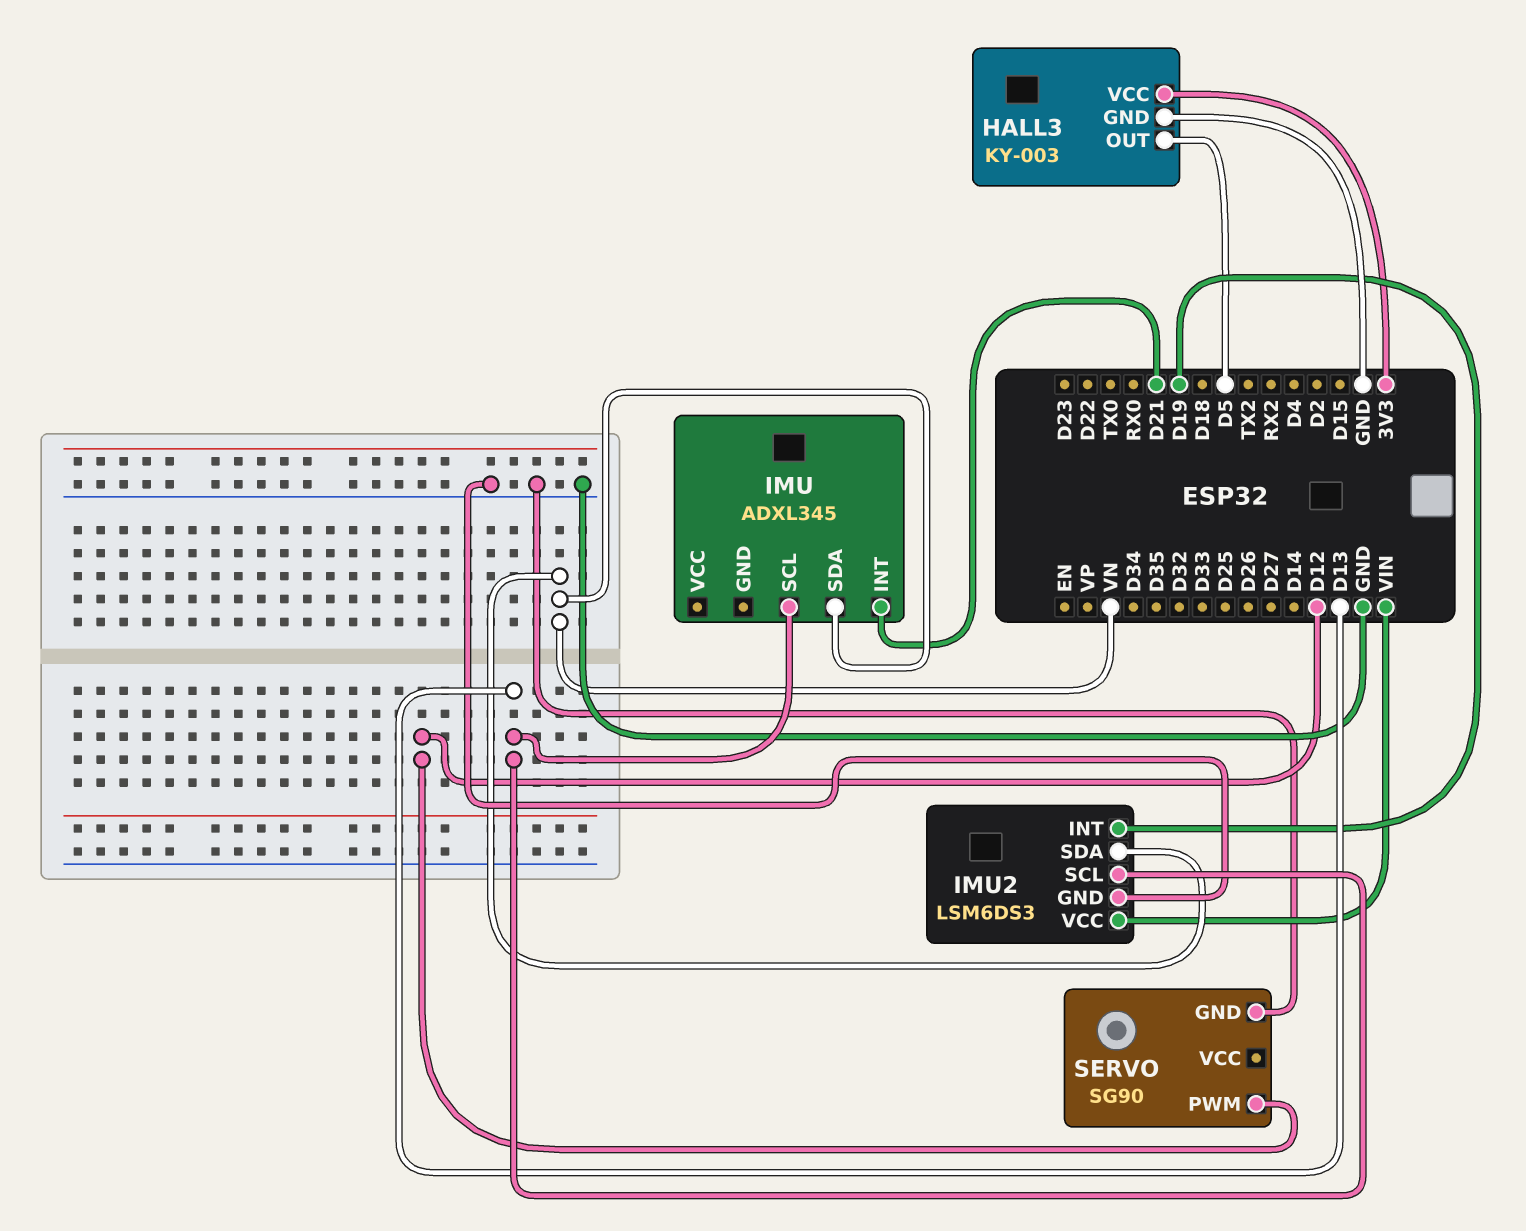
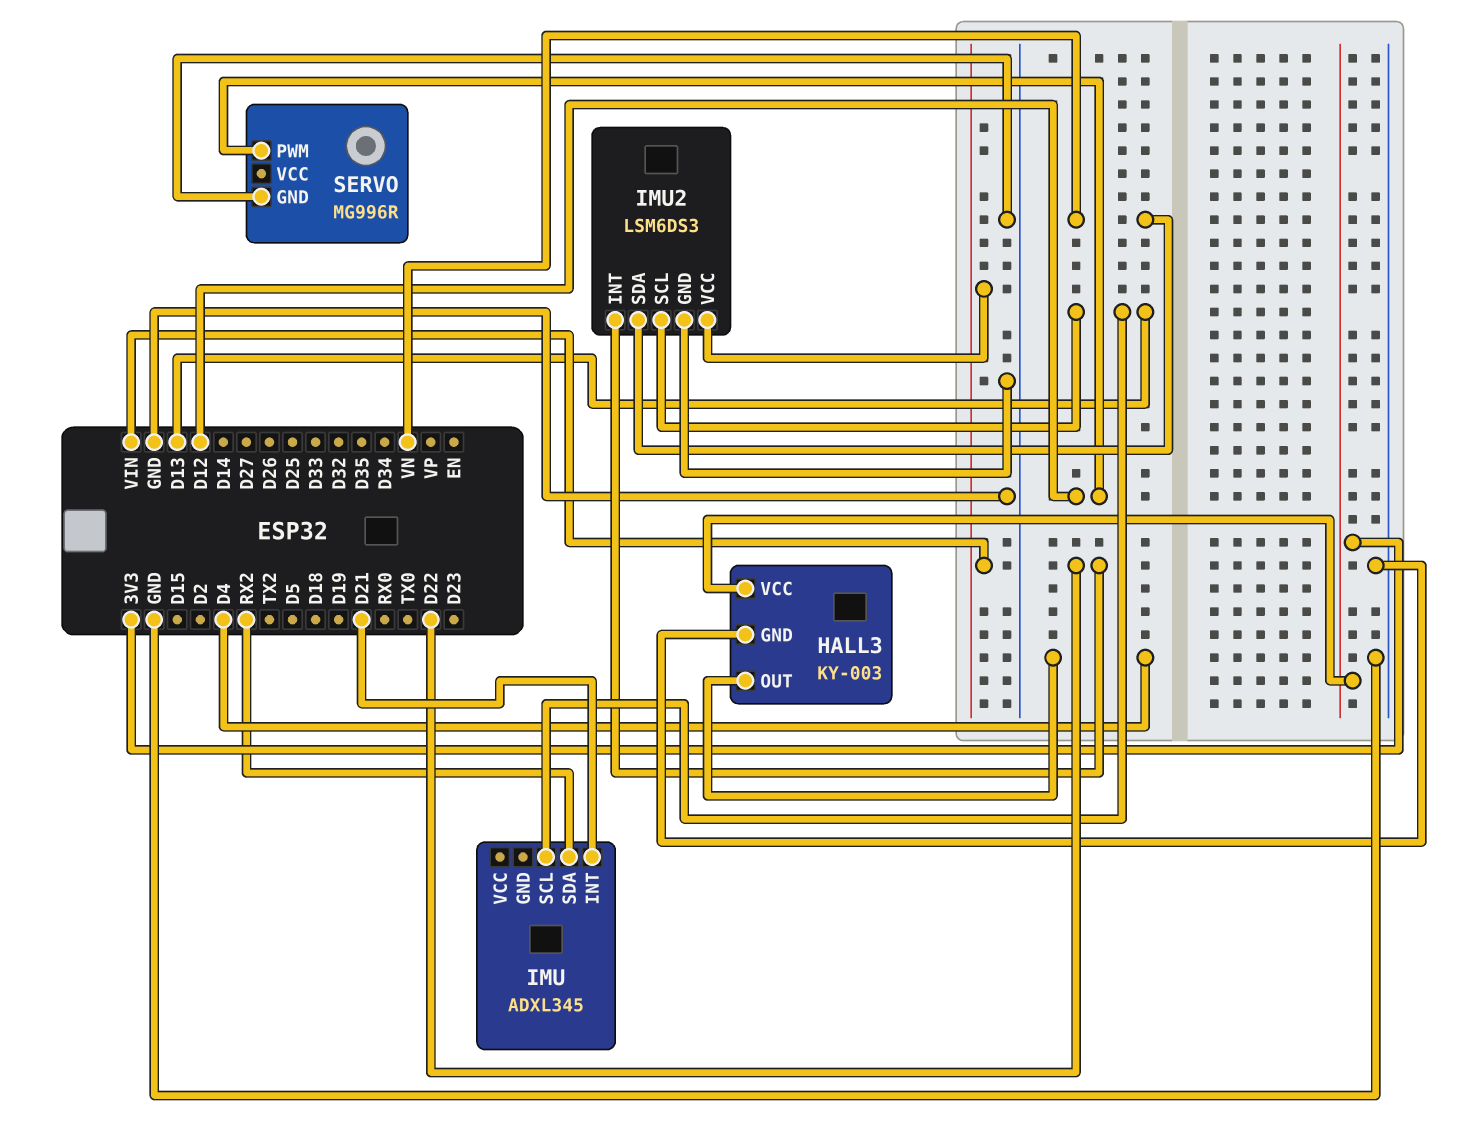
HALL3 pin OUT: D5 -> D4
IMU pin SDA: VN -> RX2
IMU2 pin INT: D19 -> D22
SERVO: SG90 -> MG996R

